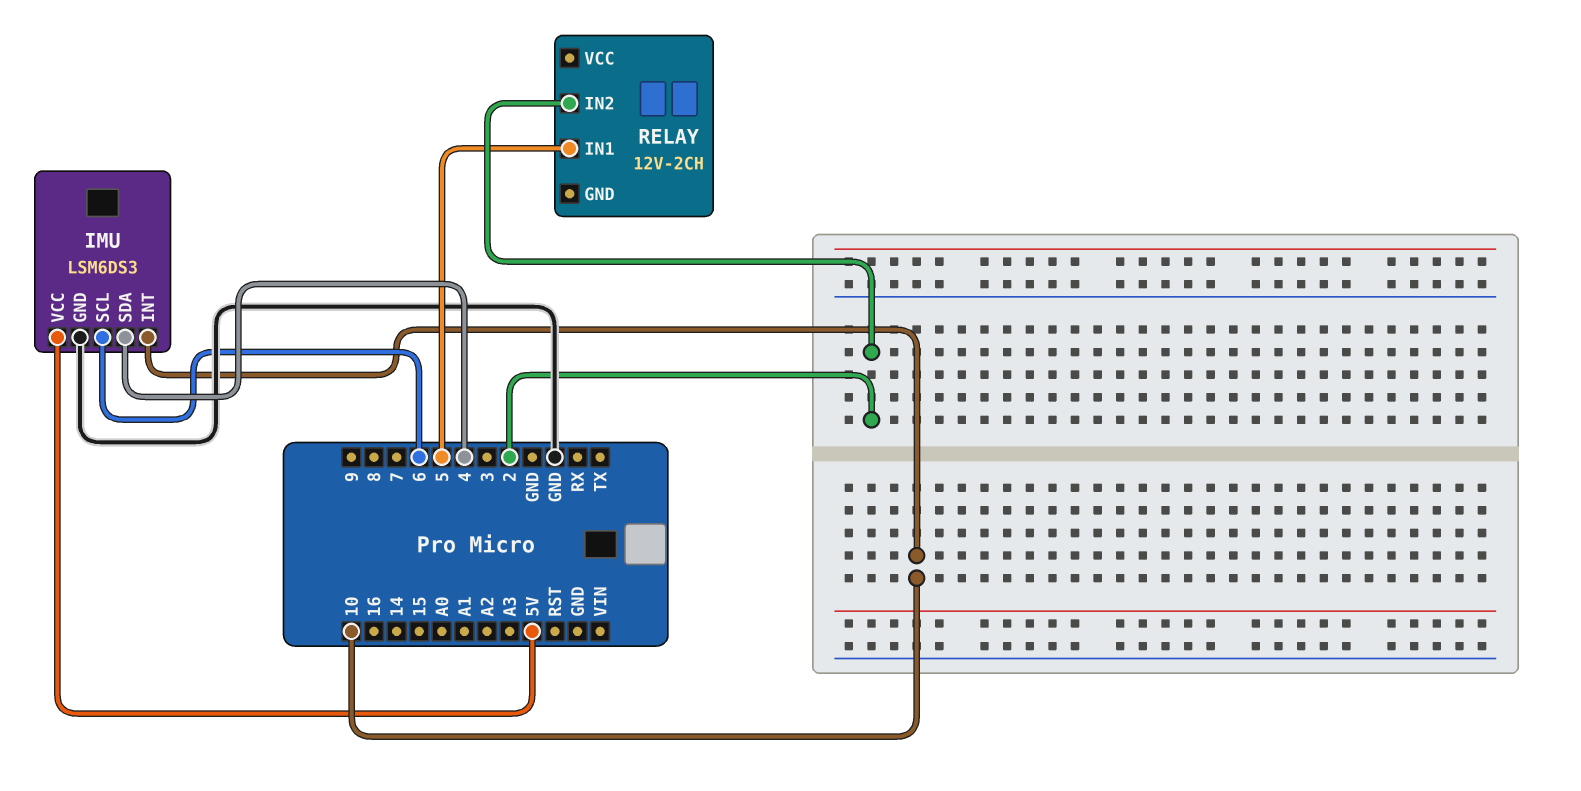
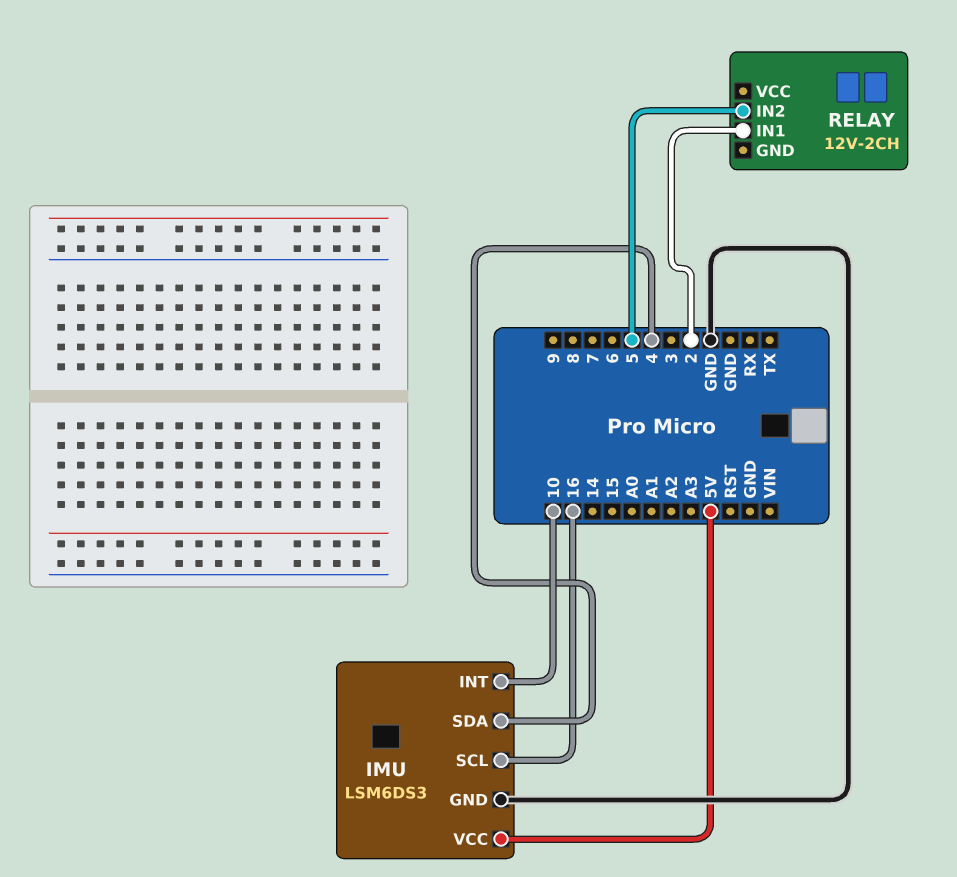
IMU pin SCL: 6 -> 16
RELAY pin IN1: 5 -> 2
RELAY pin IN2: 2 -> 5

